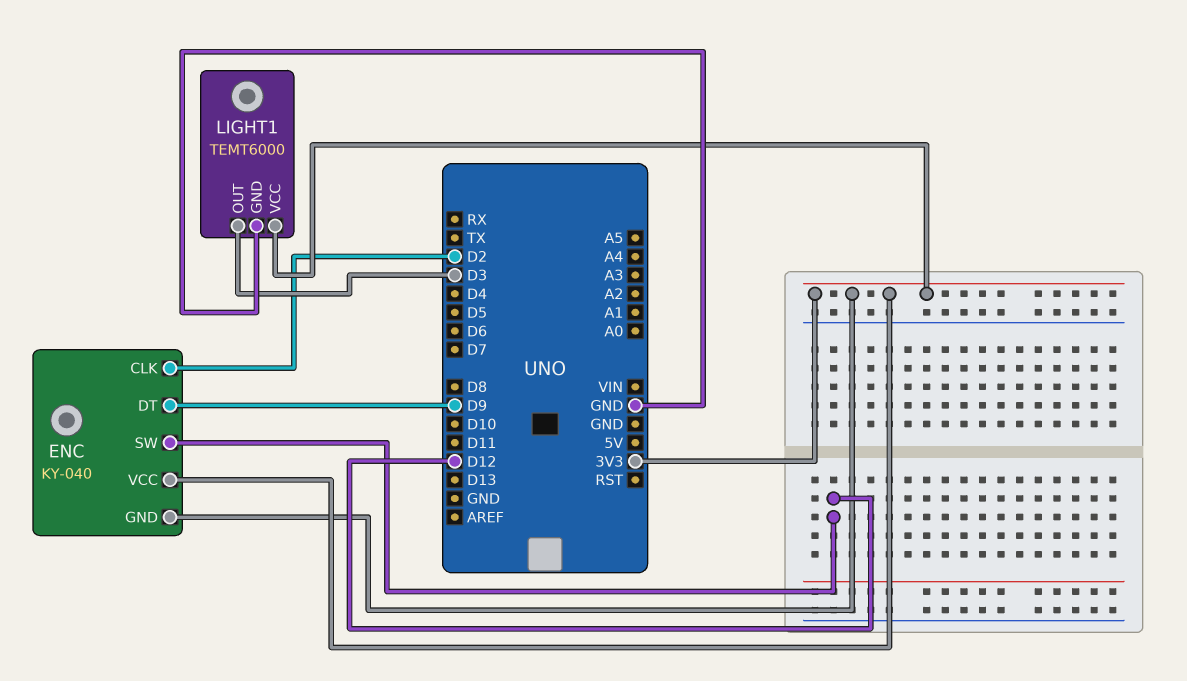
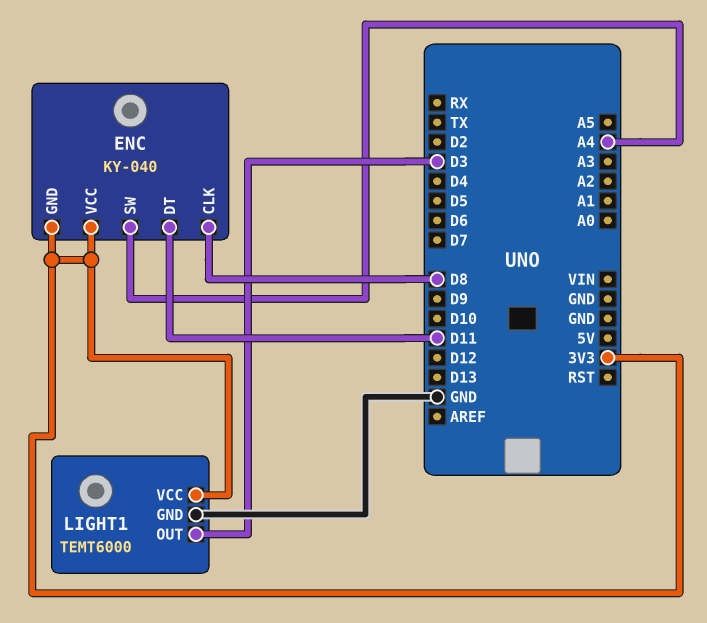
ENC pin CLK: D2 -> D8
ENC pin DT: D9 -> D11
ENC pin SW: D12 -> A4

